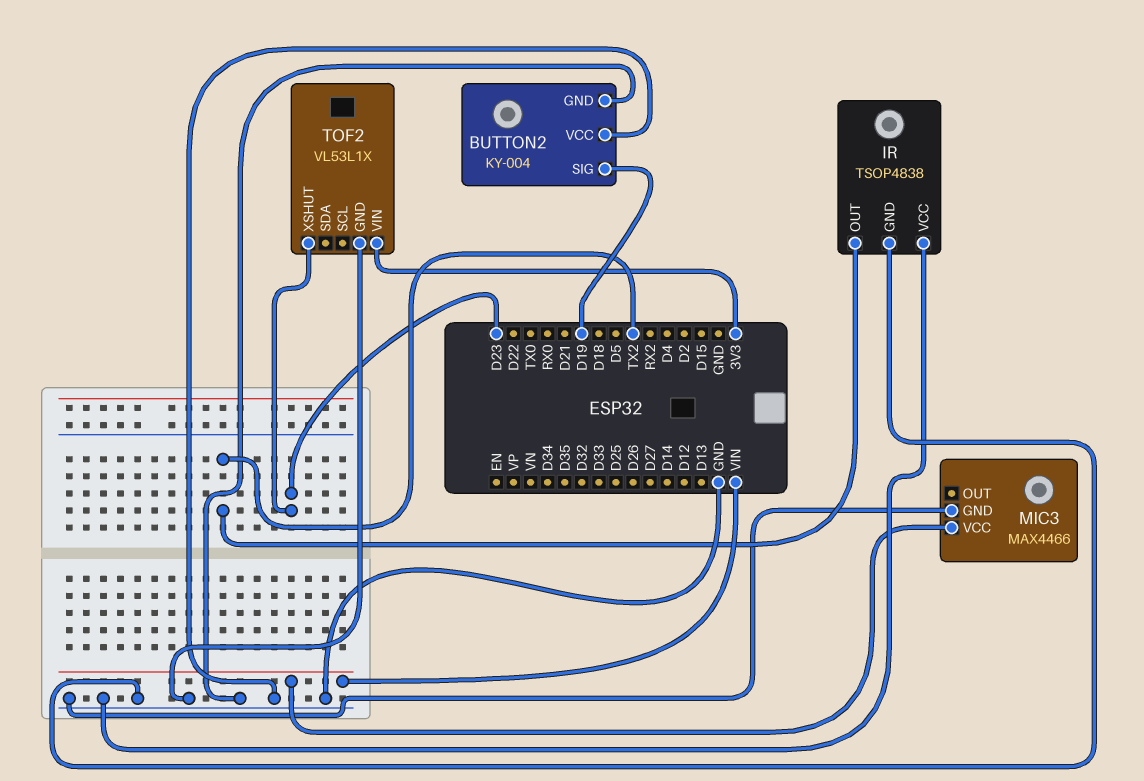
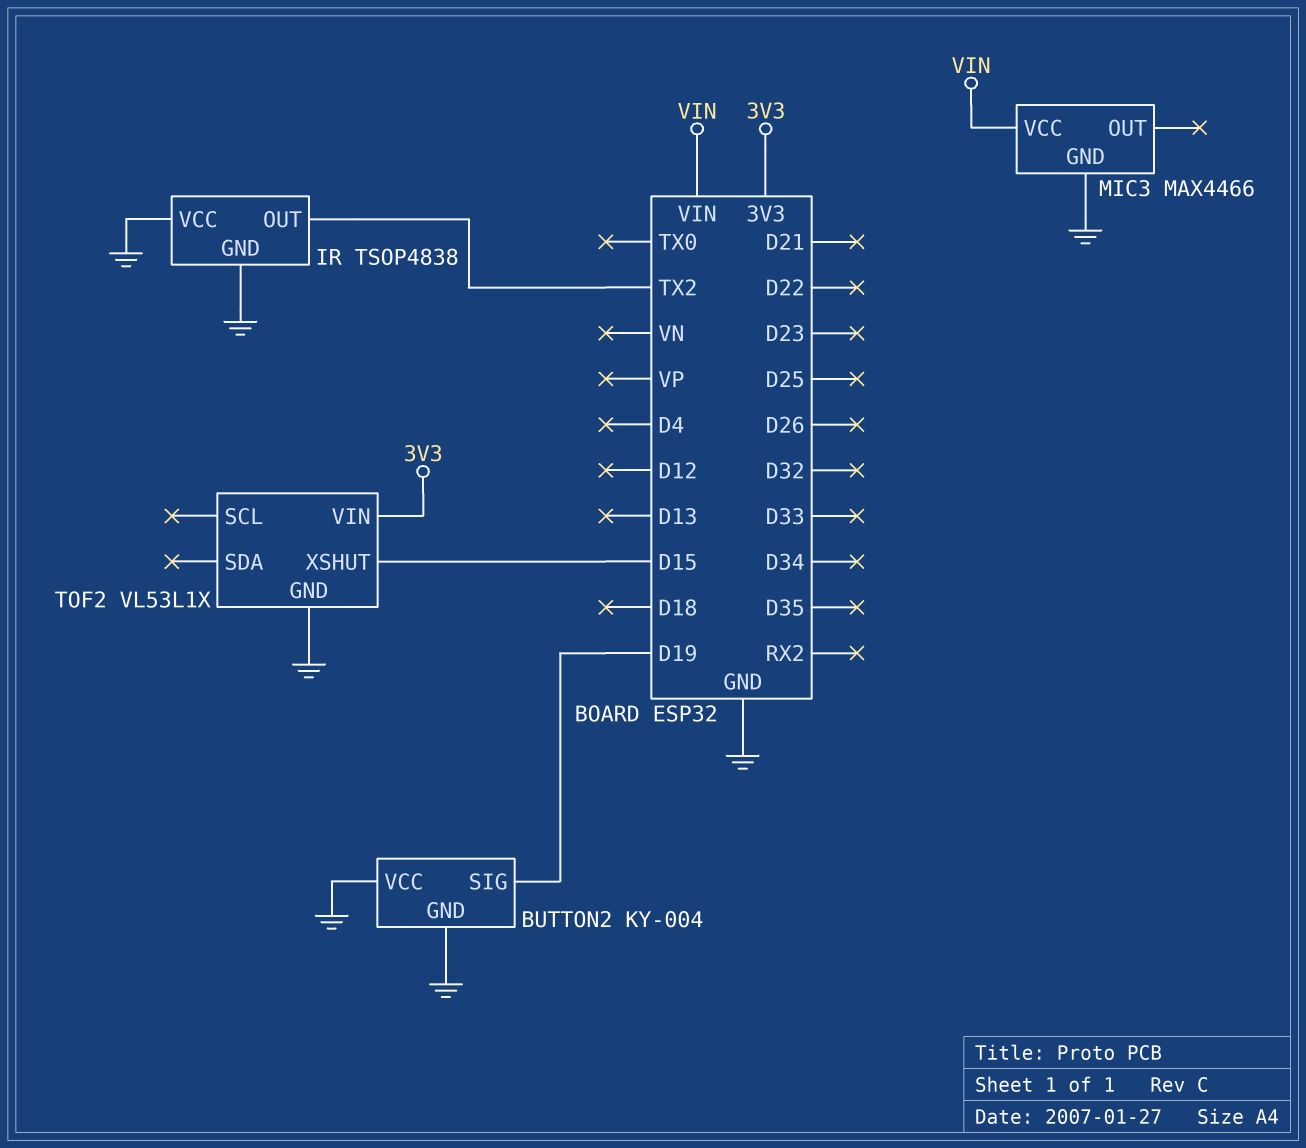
TOF2 pin XSHUT: D23 -> D15

